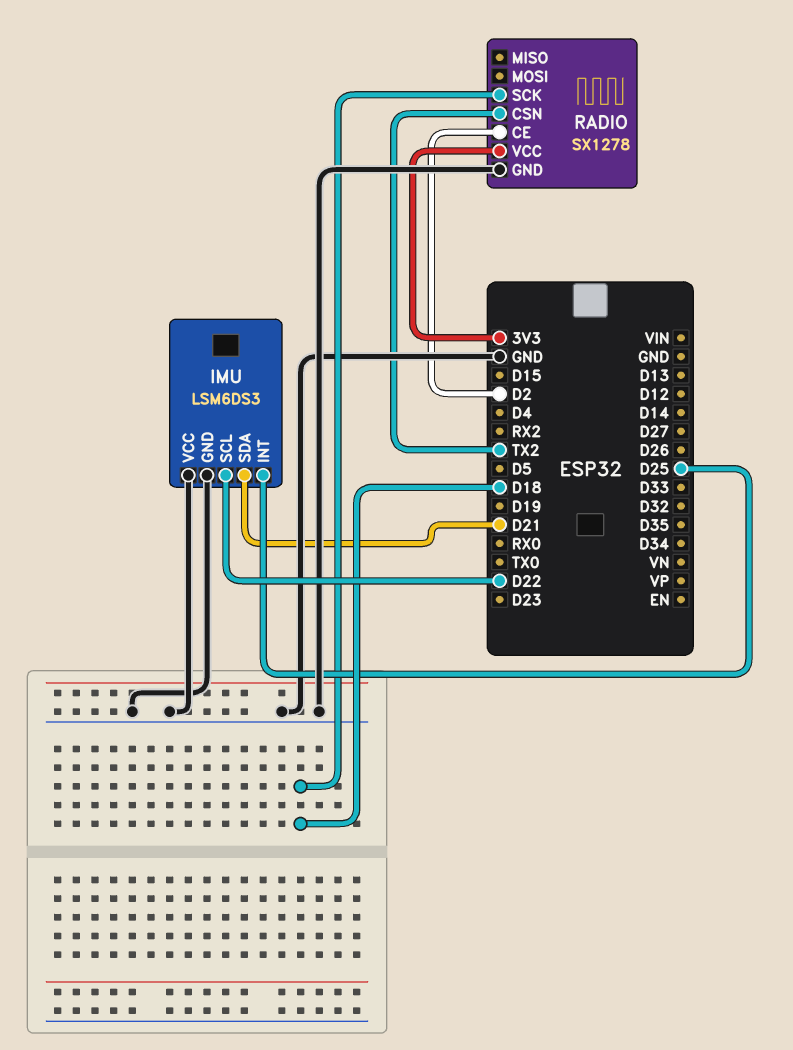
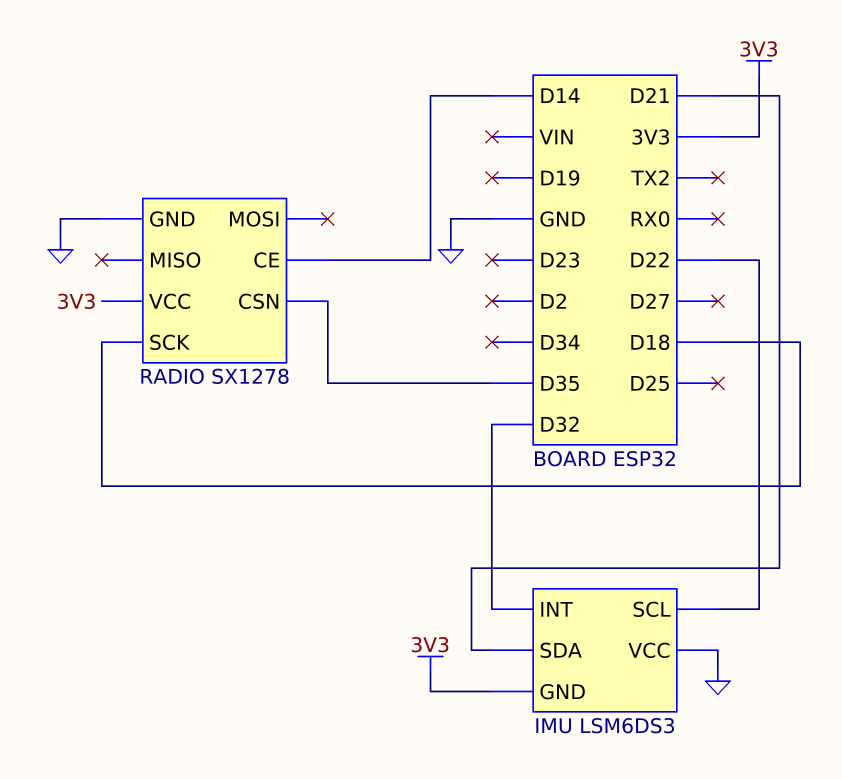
IMU pin GND: GND -> 3V3
IMU pin INT: D25 -> D32
RADIO pin CE: D2 -> D14
RADIO pin CSN: TX2 -> D35

